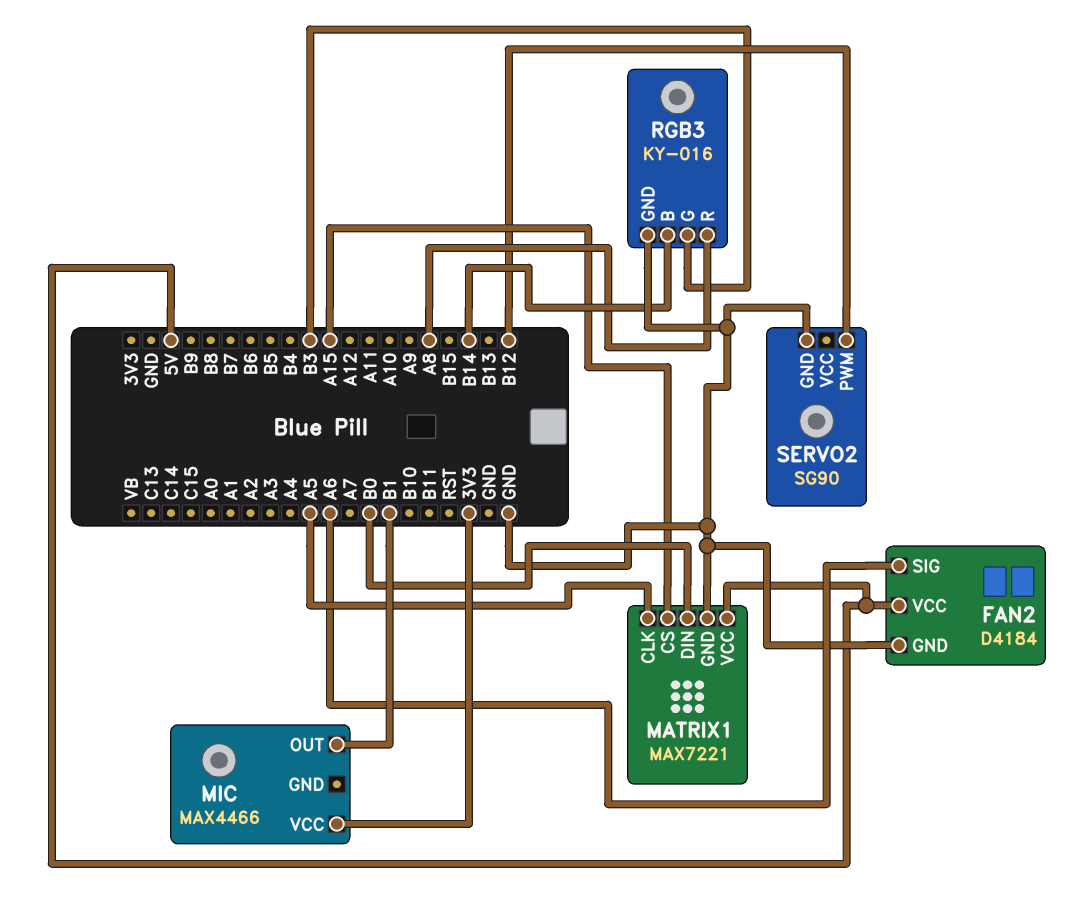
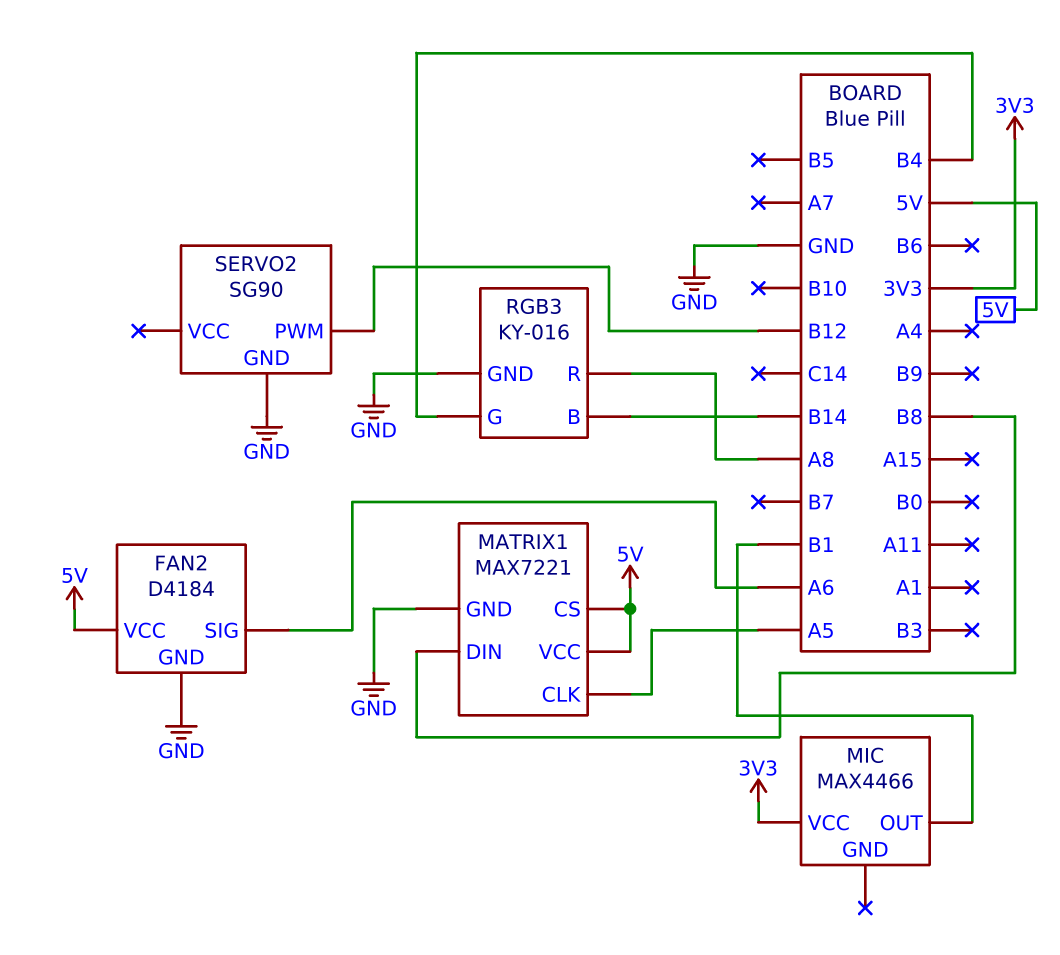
MATRIX1 pin CS: A15 -> 5V
MATRIX1 pin DIN: B0 -> B8
RGB3 pin G: B3 -> B4

